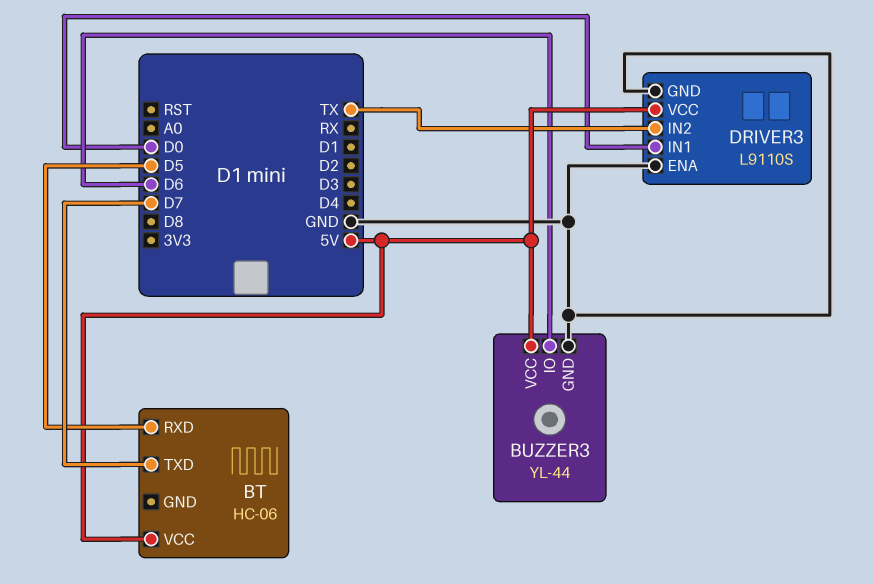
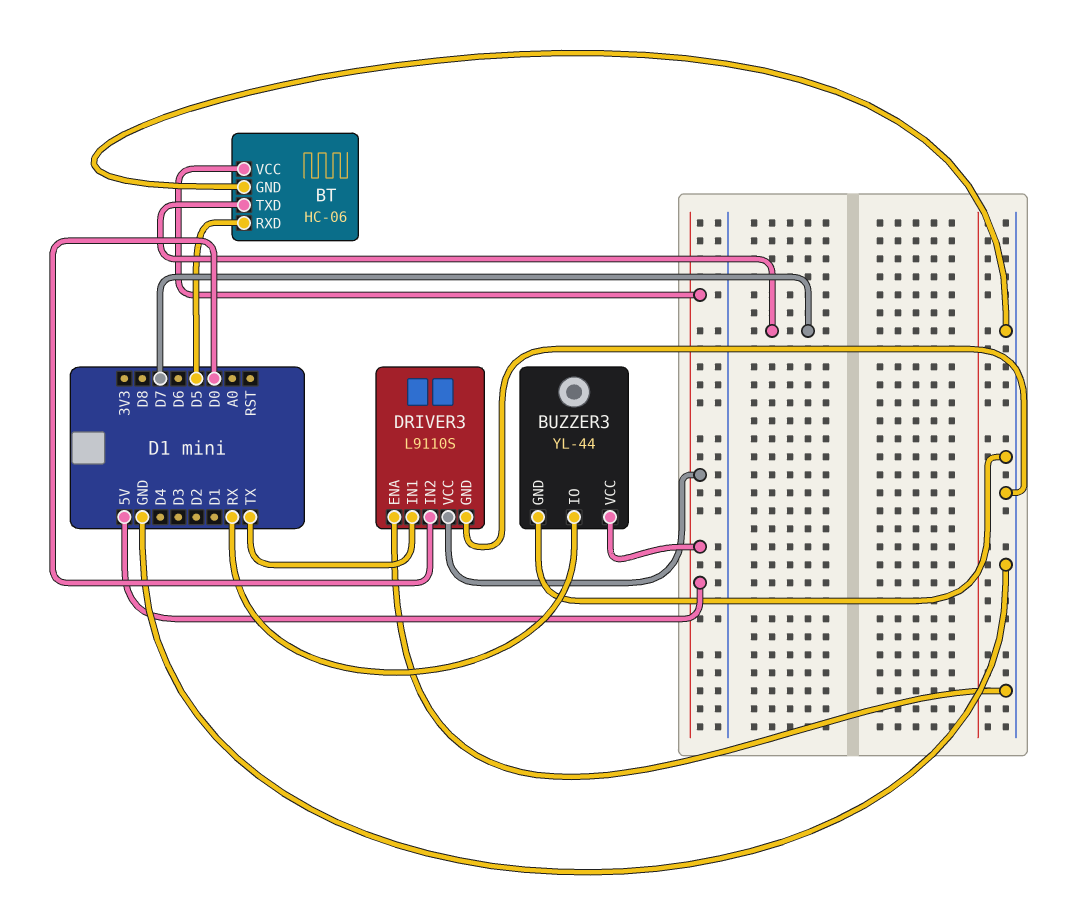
BT pin GND: none -> GND
BUZZER3 pin IO: D6 -> RX
DRIVER3 pin IN1: D0 -> TX
DRIVER3 pin IN2: TX -> D0

